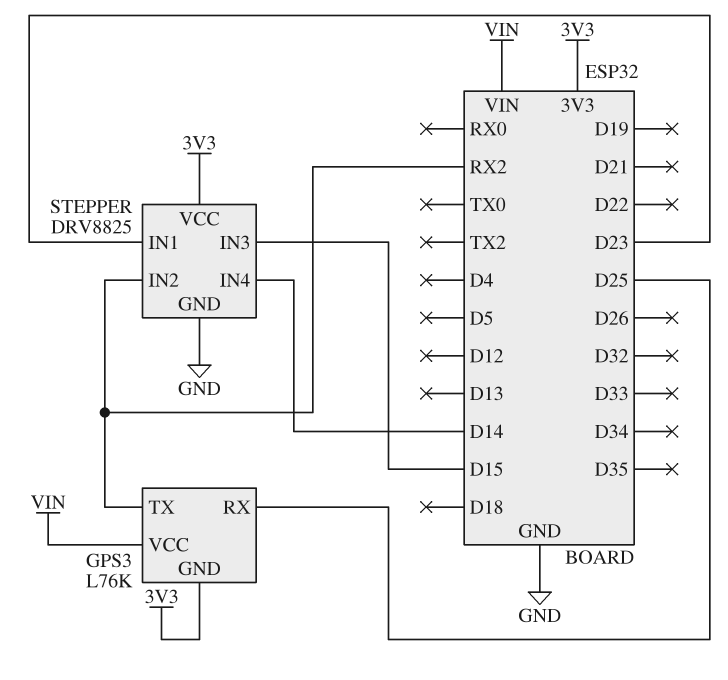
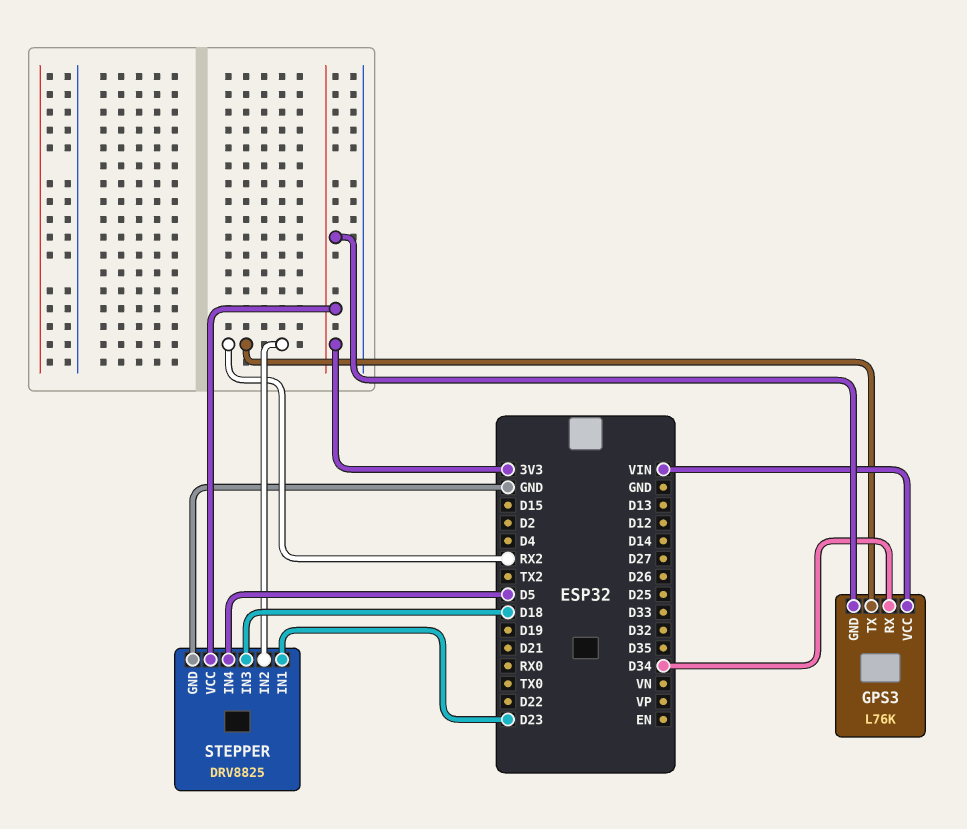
GPS3 pin RX: D25 -> D34
STEPPER pin IN3: D15 -> D18
STEPPER pin IN4: D14 -> D5

